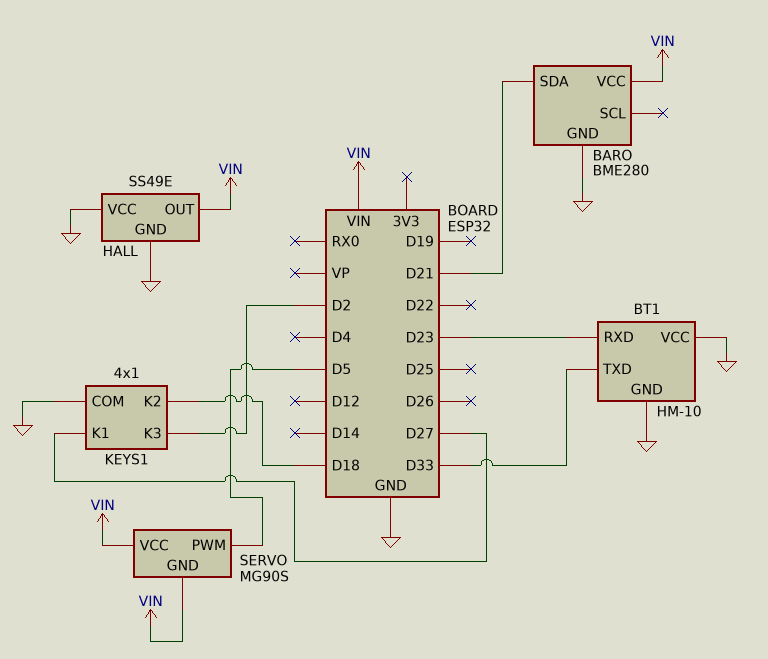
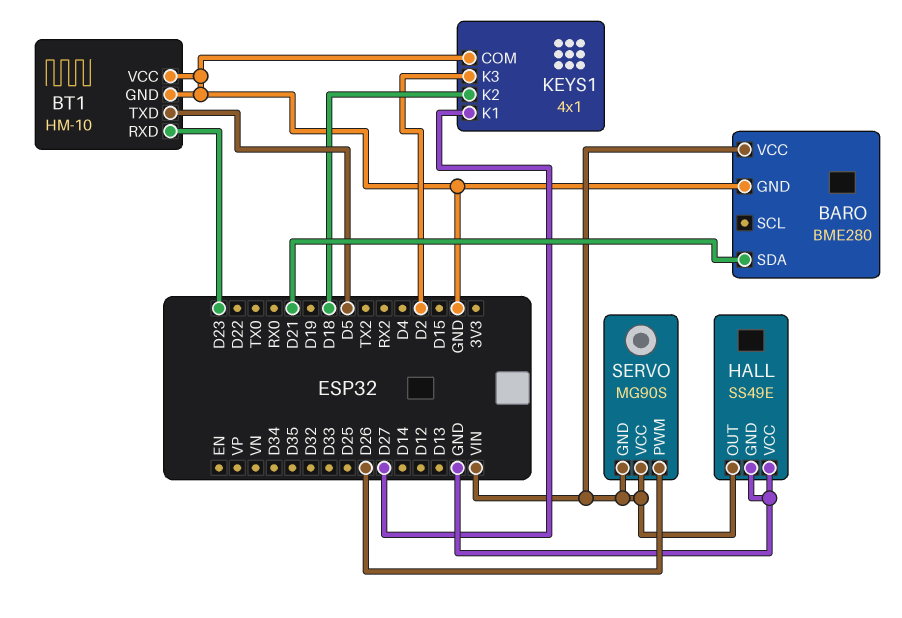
BT1 pin TXD: D33 -> D5
SERVO pin PWM: D5 -> D26

